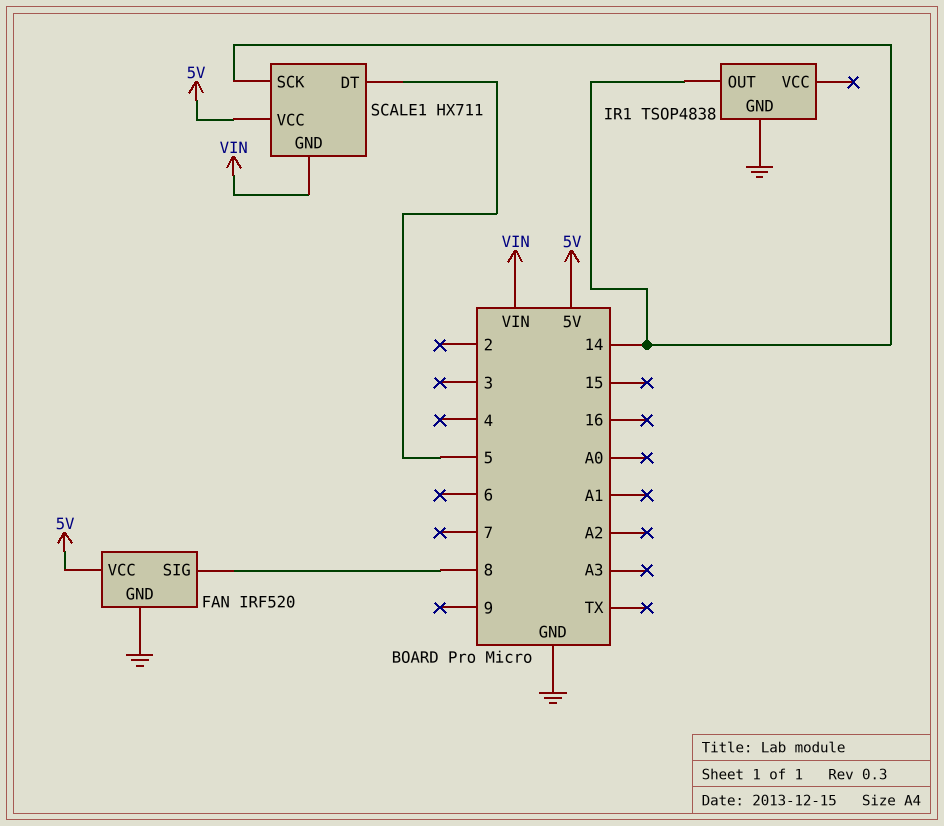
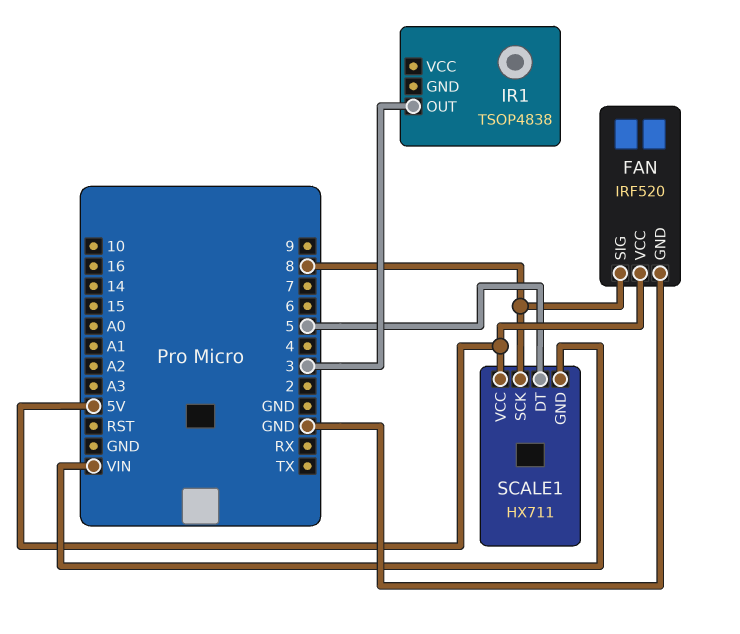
IR1 pin GND: GND -> none
IR1 pin OUT: 14 -> 3
SCALE1 pin SCK: 14 -> 8

